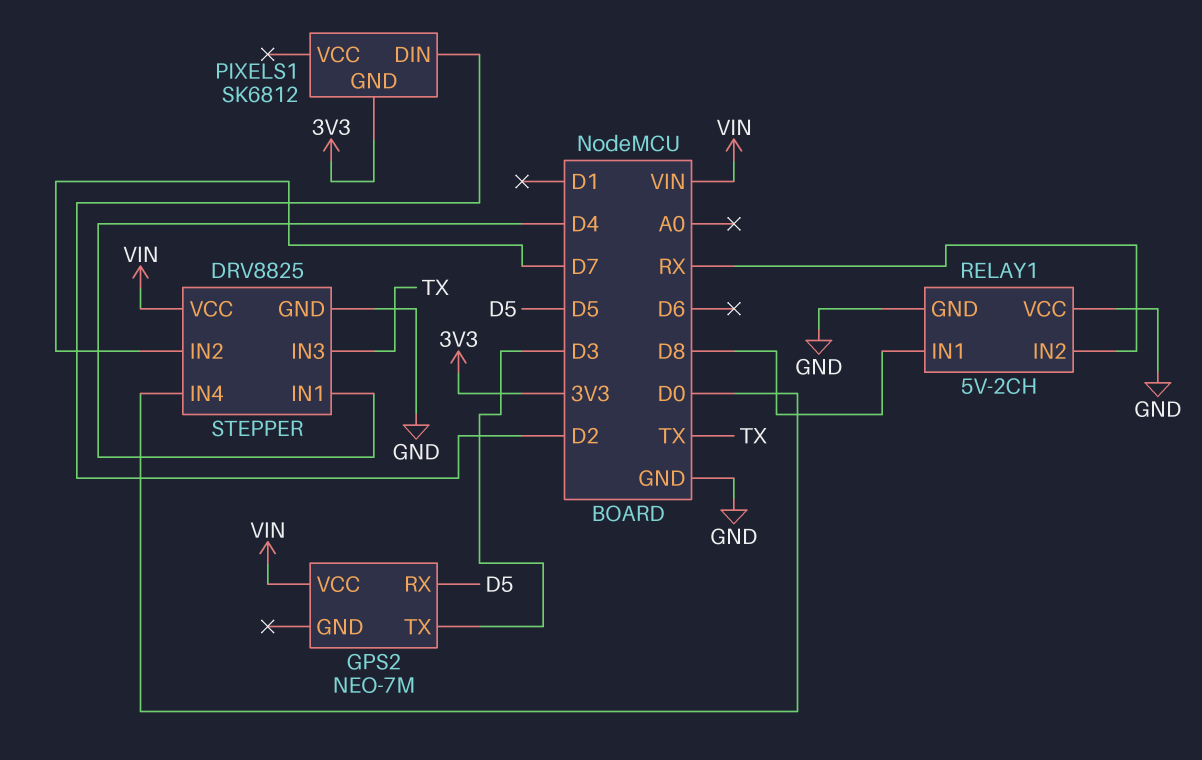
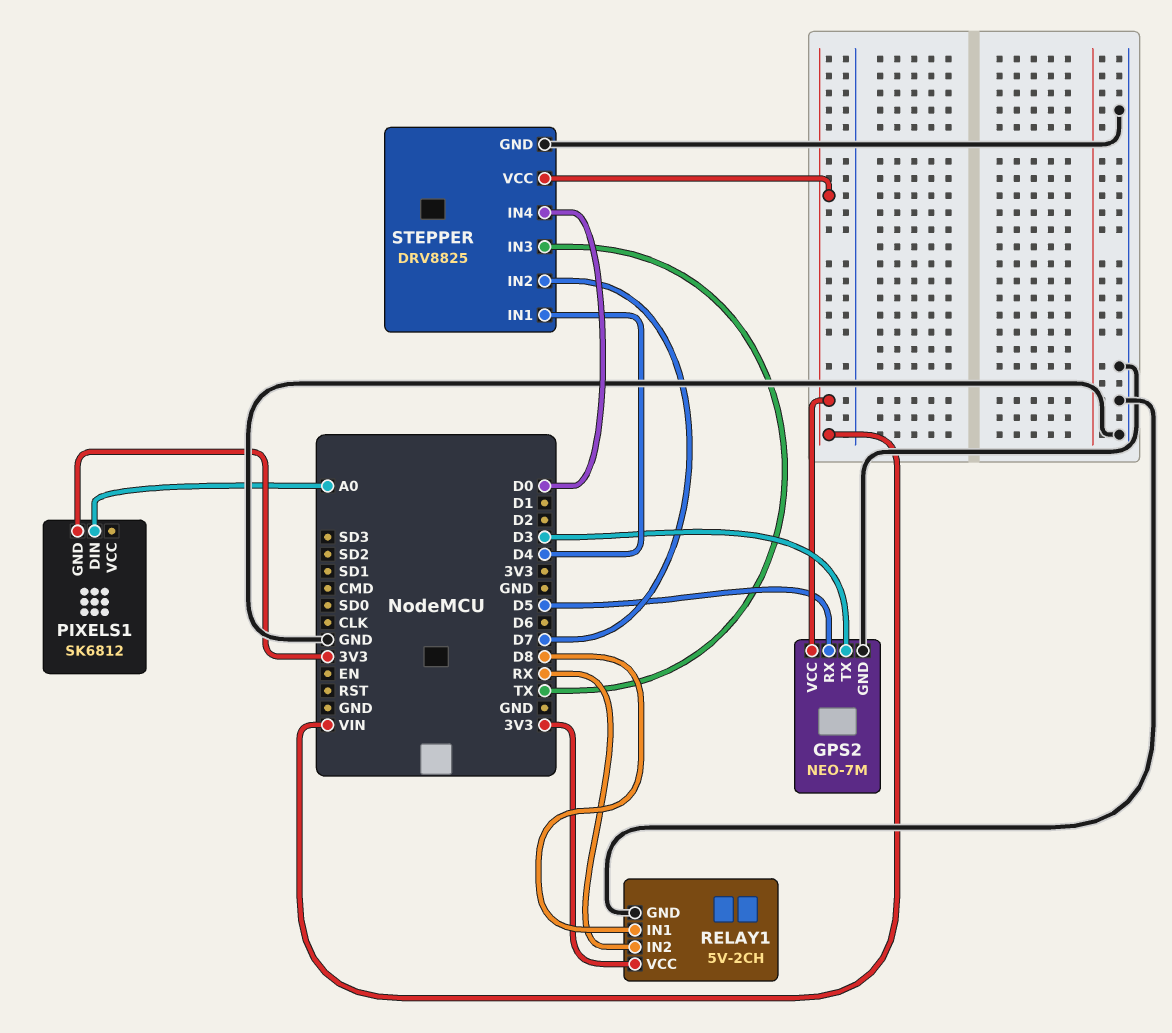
GPS2 pin GND: none -> GND
PIXELS1 pin DIN: D2 -> A0
RELAY1 pin VCC: GND -> 3V3

